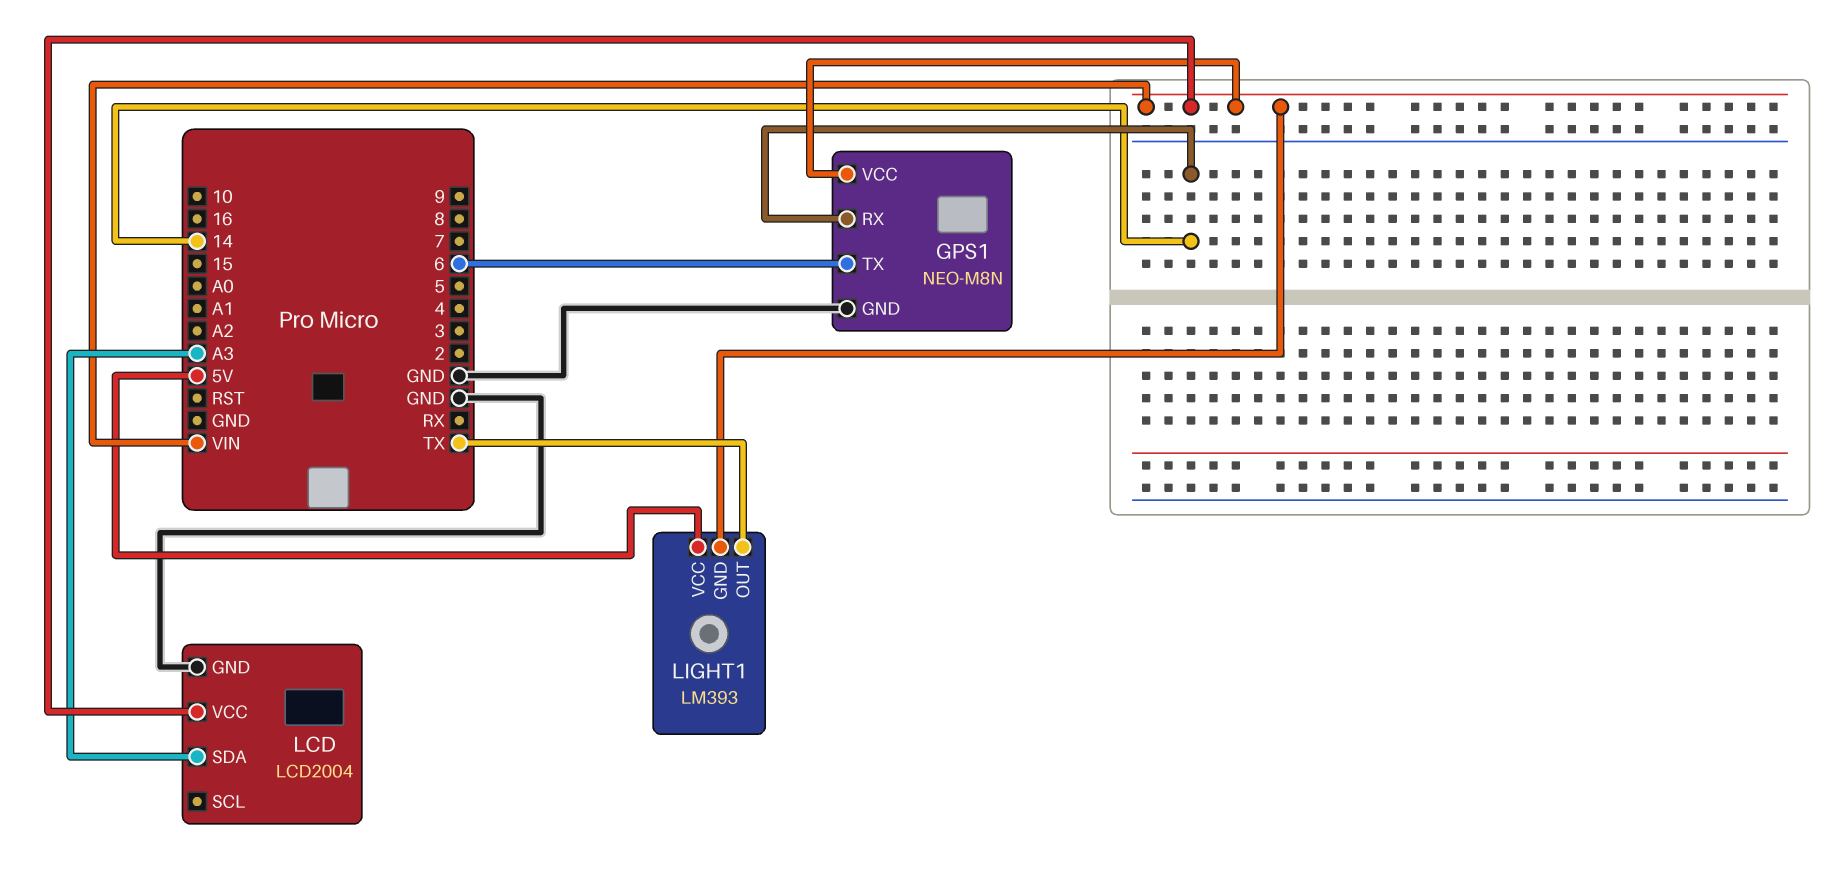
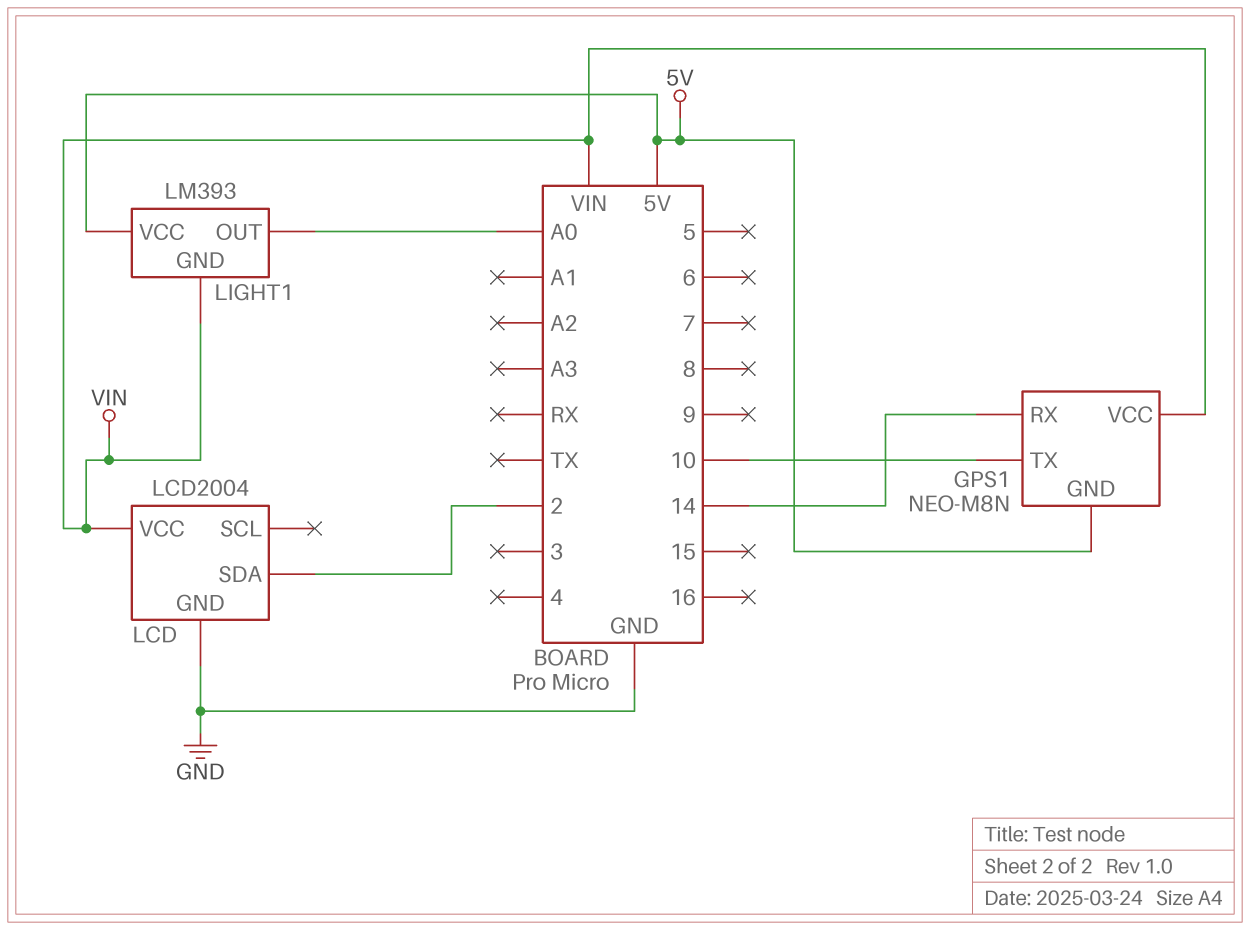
GPS1 pin GND: GND -> 5V
GPS1 pin TX: 6 -> 10
LCD pin SDA: A3 -> 2
LIGHT1 pin OUT: TX -> A0

